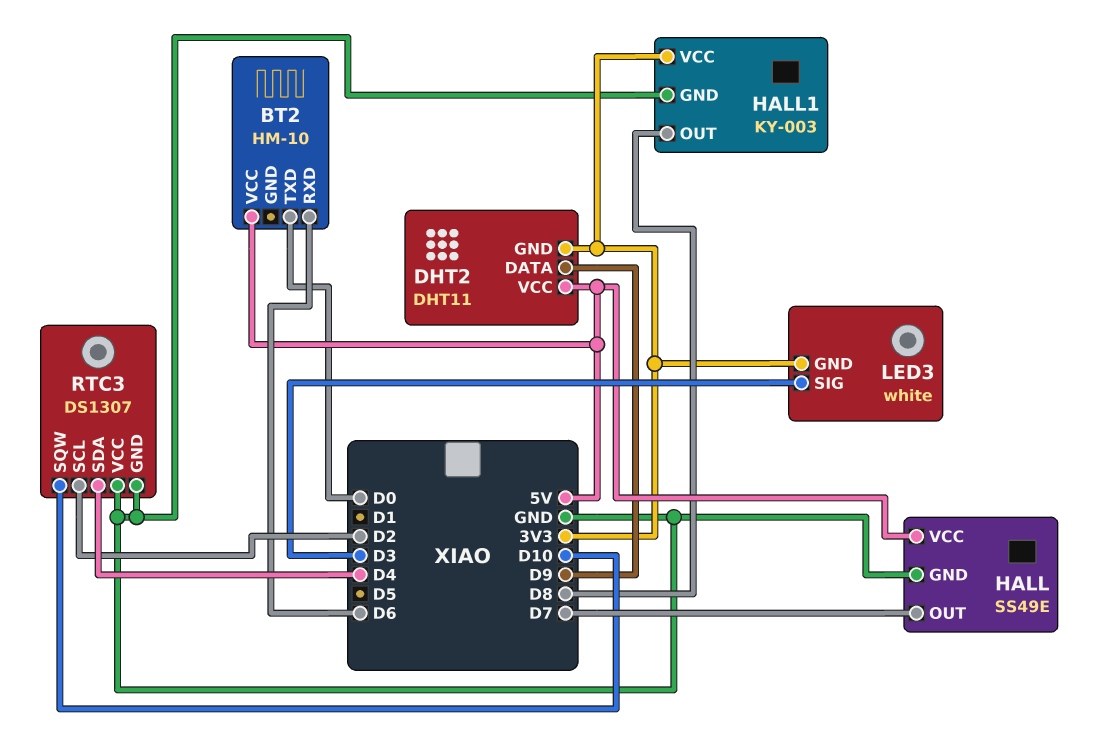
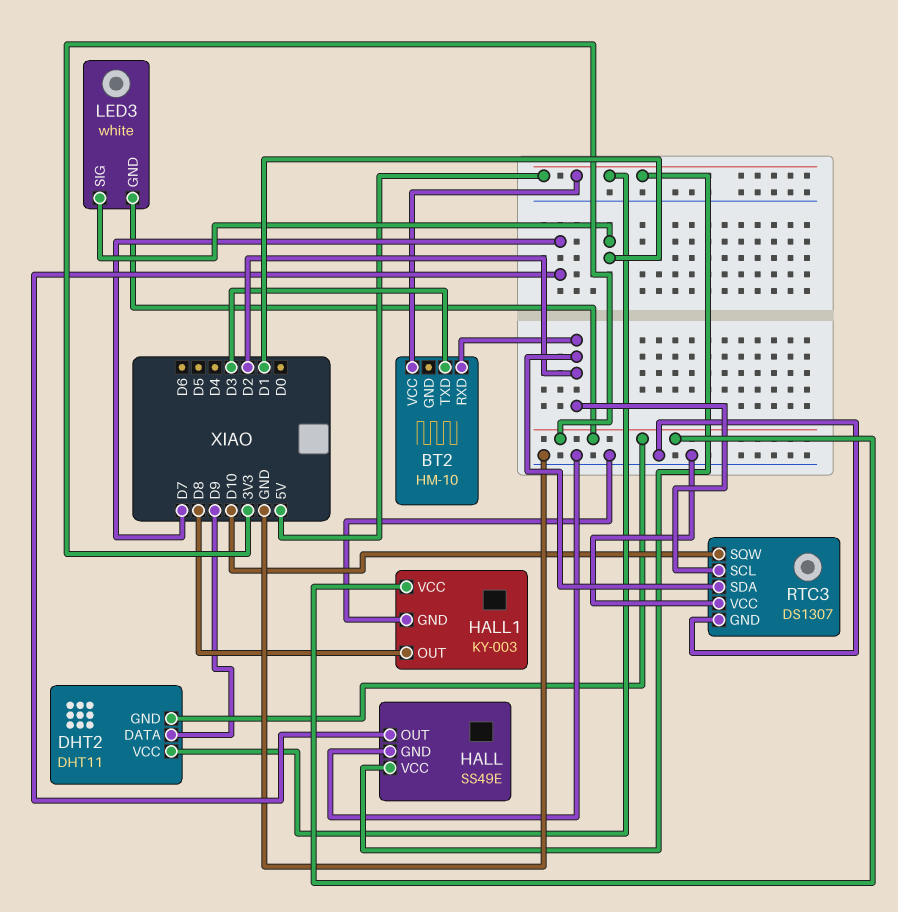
BT2 pin RXD: D6 -> D2
BT2 pin TXD: D0 -> D3
LED3 pin SIG: D3 -> D1
RTC3 pin SDA: D4 -> D2

